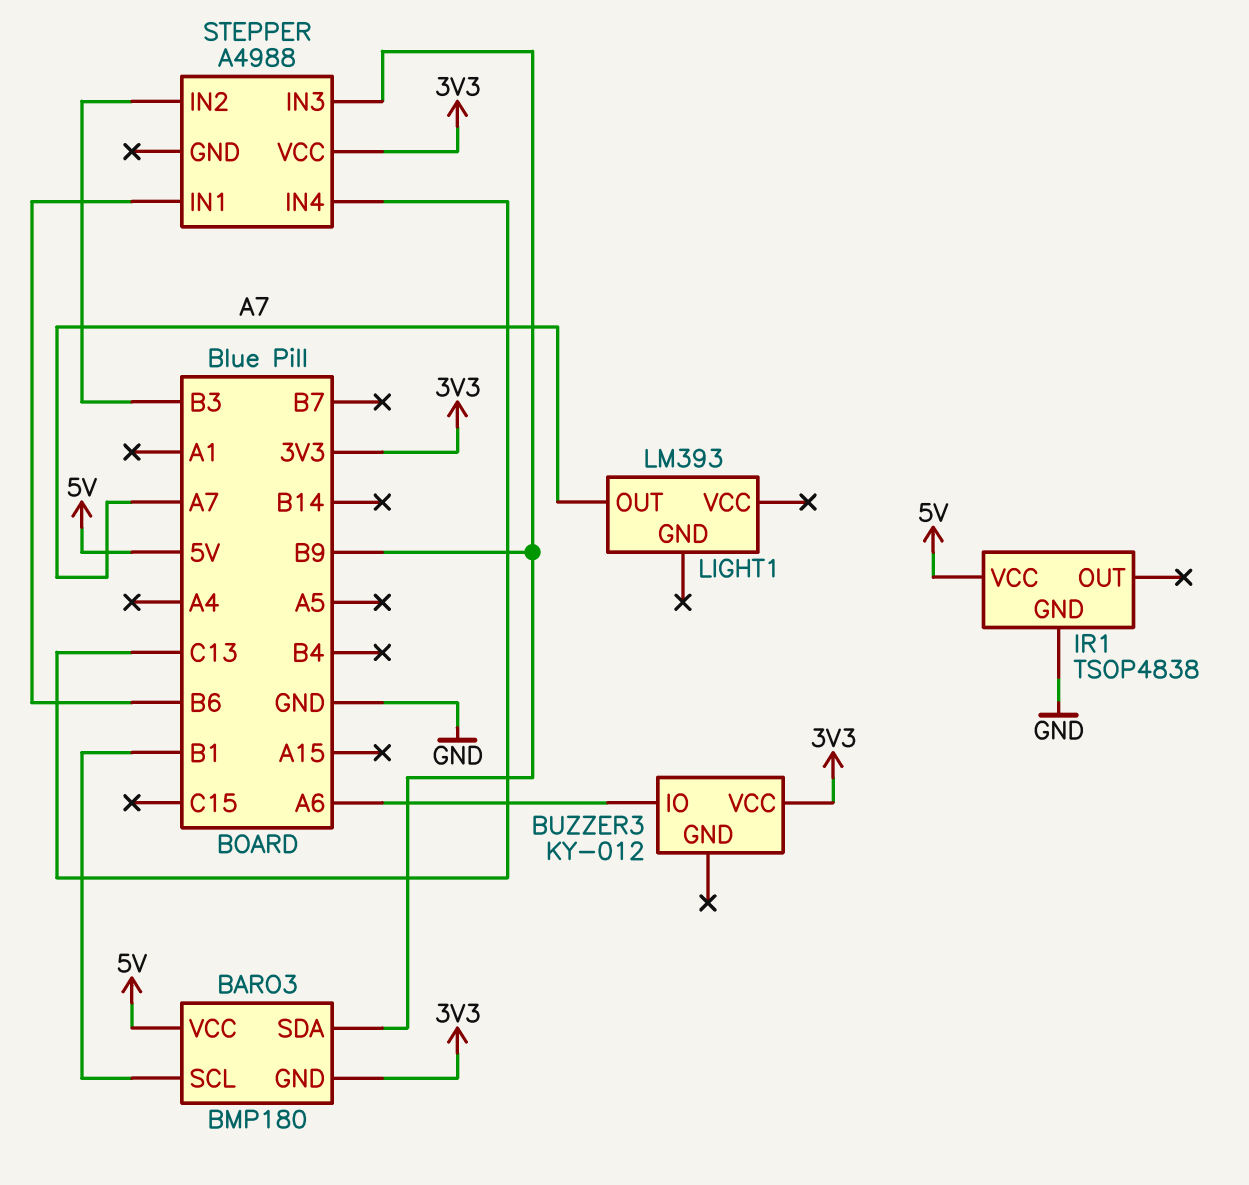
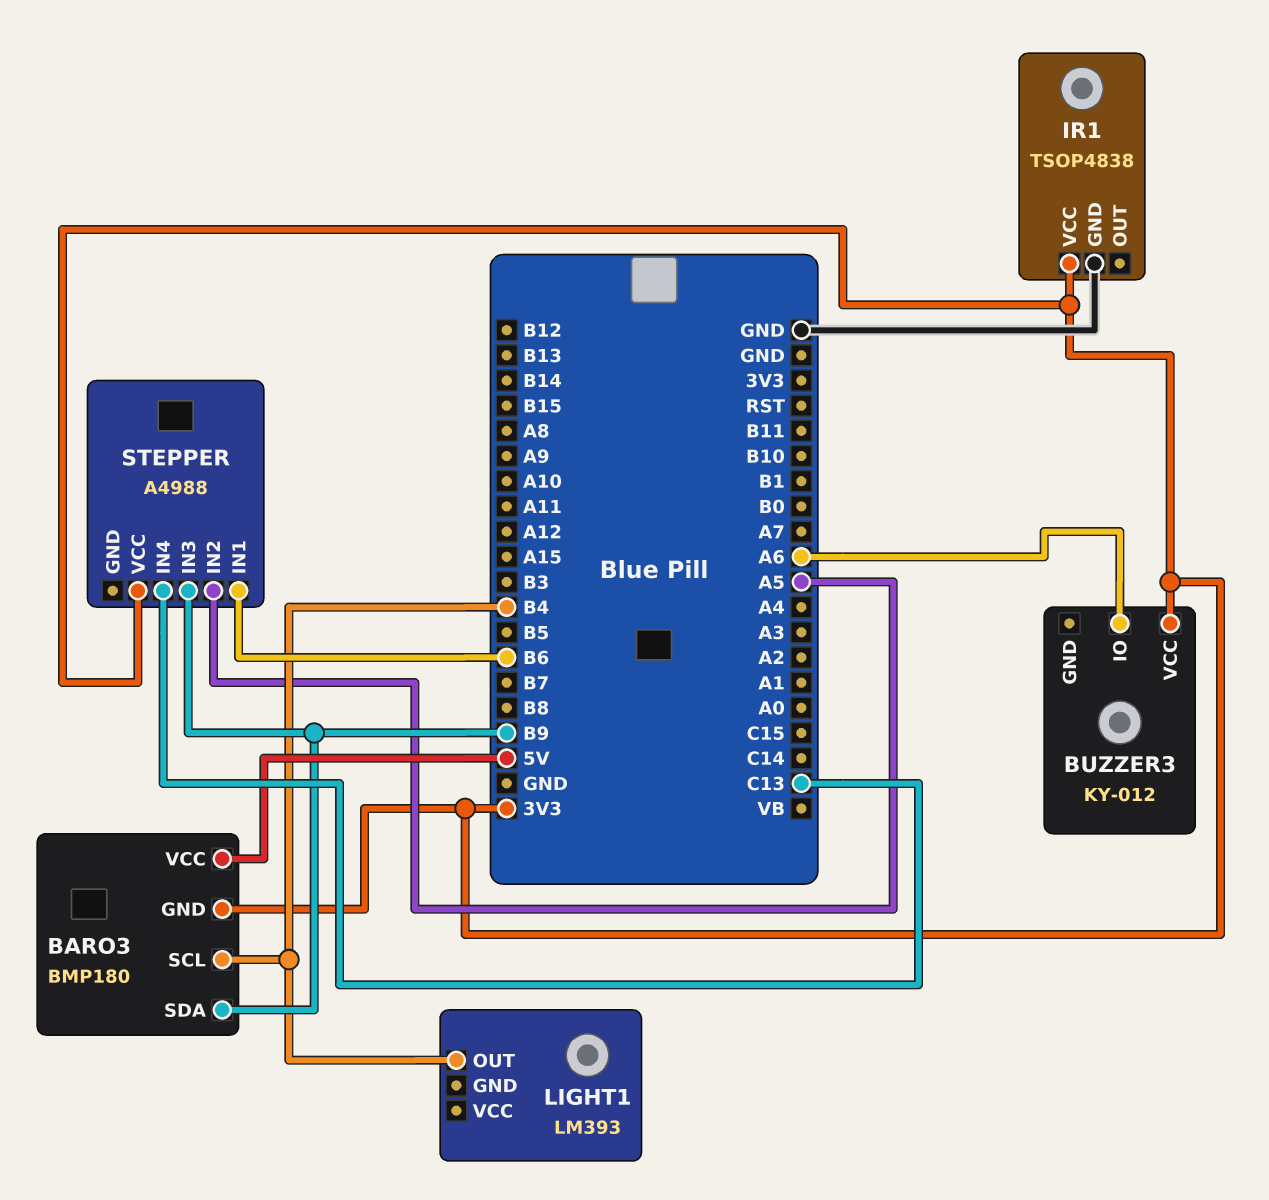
BARO3 pin SCL: B1 -> B4
IR1 pin VCC: 5V -> 3V3
LIGHT1 pin OUT: A7 -> B4
STEPPER pin IN2: B3 -> A5

